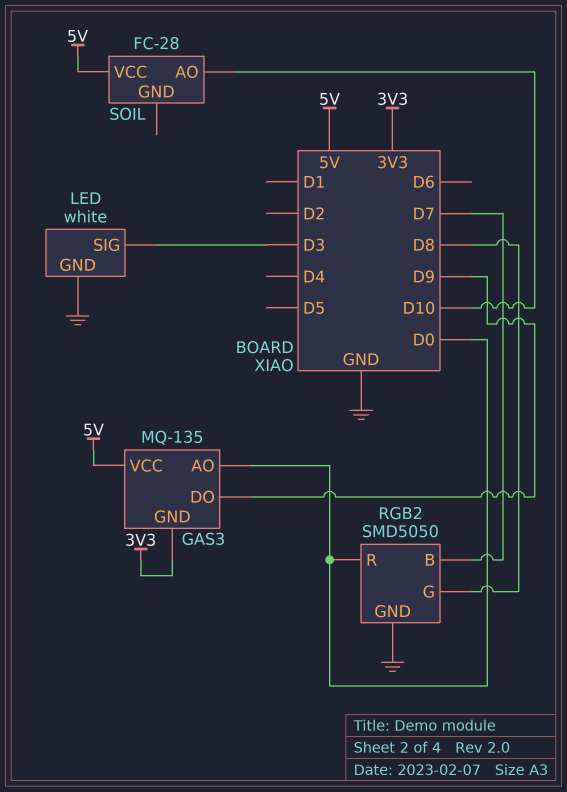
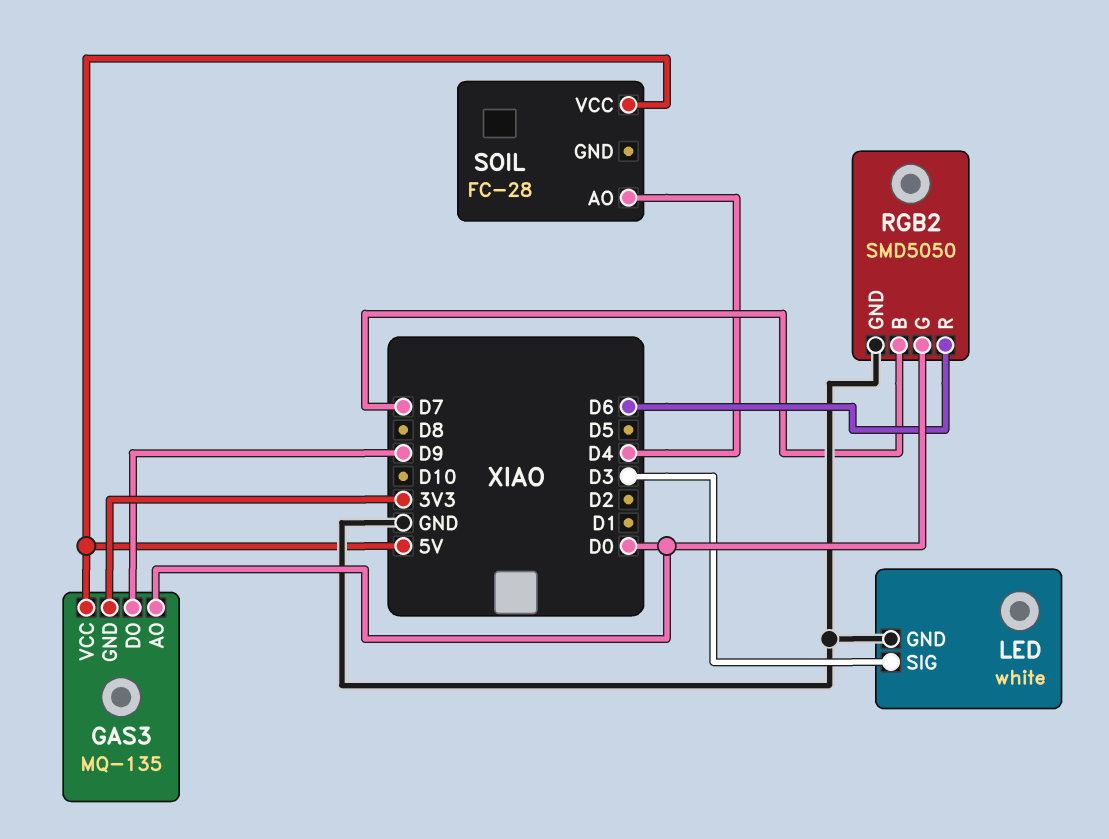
RGB2 pin G: D8 -> D0
RGB2 pin R: D0 -> D6
SOIL pin AO: D10 -> D4

